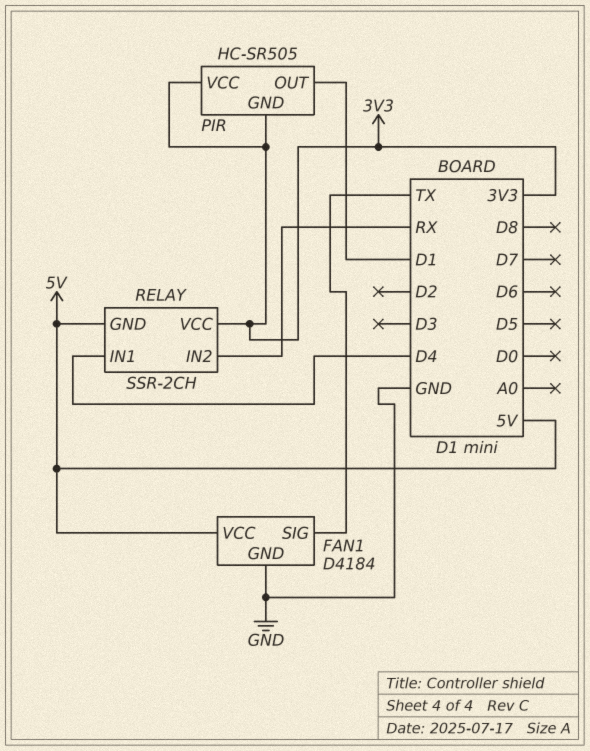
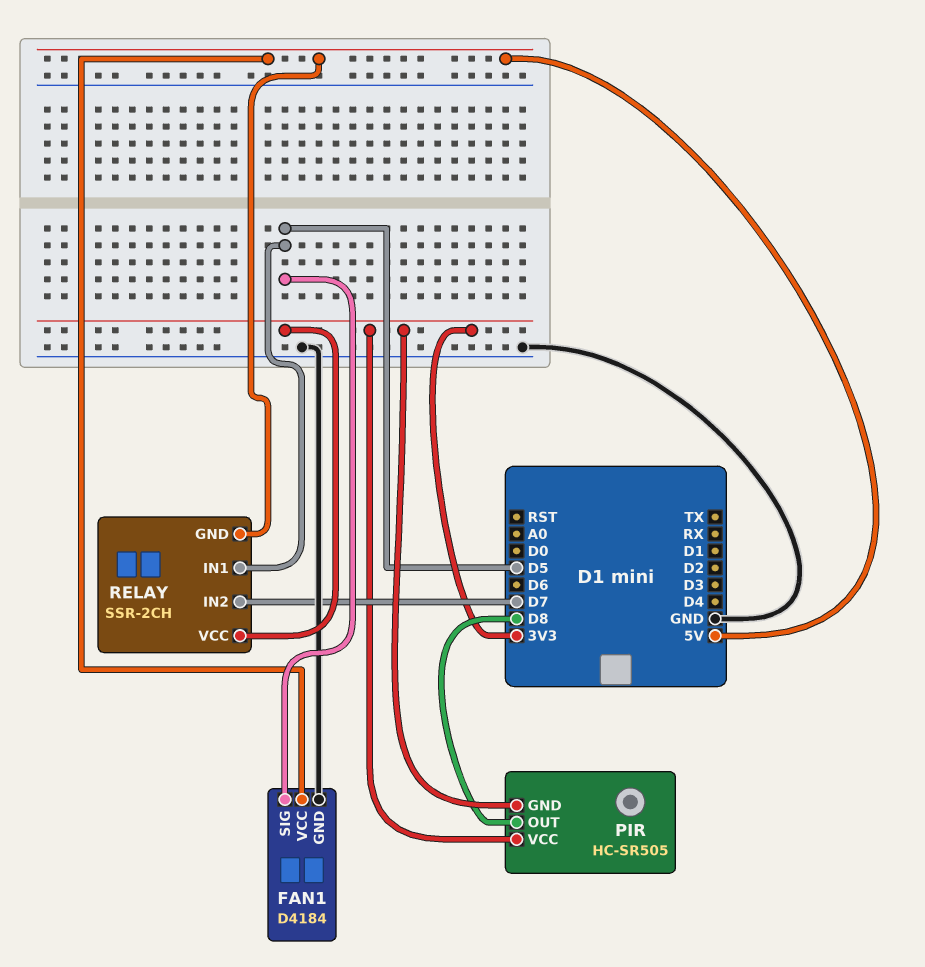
FAN1 pin SIG: TX -> D5
PIR pin OUT: D1 -> D8
RELAY pin IN1: D4 -> D5
RELAY pin IN2: RX -> D7

